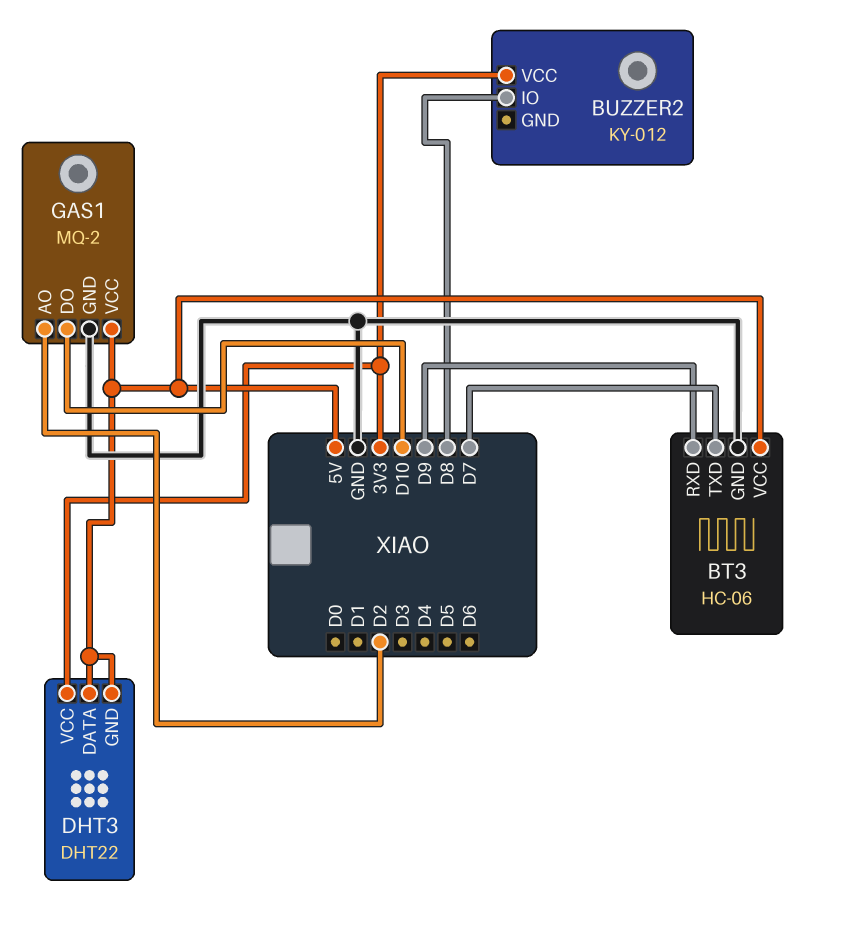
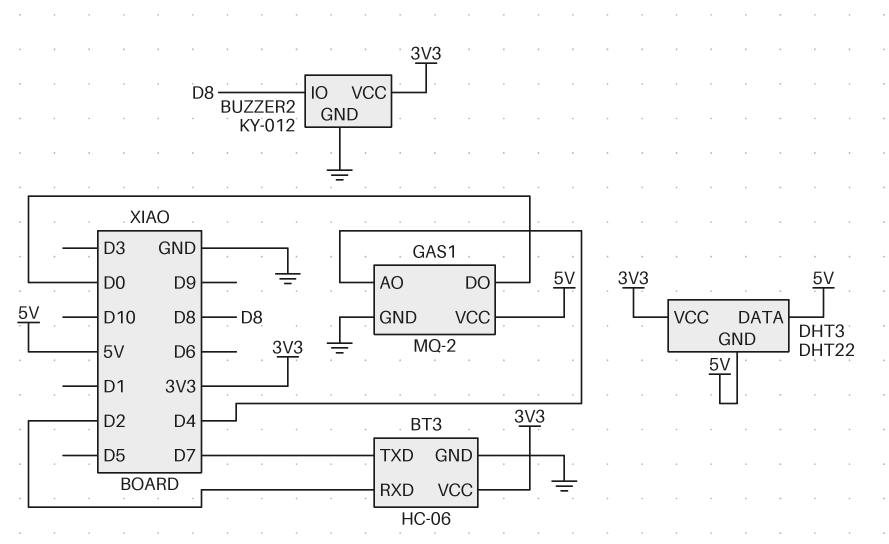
BT3 pin RXD: D9 -> D2
BT3 pin VCC: 5V -> 3V3
BUZZER2 pin GND: none -> GND
GAS1 pin AO: D2 -> D4
GAS1 pin DO: D10 -> D0

